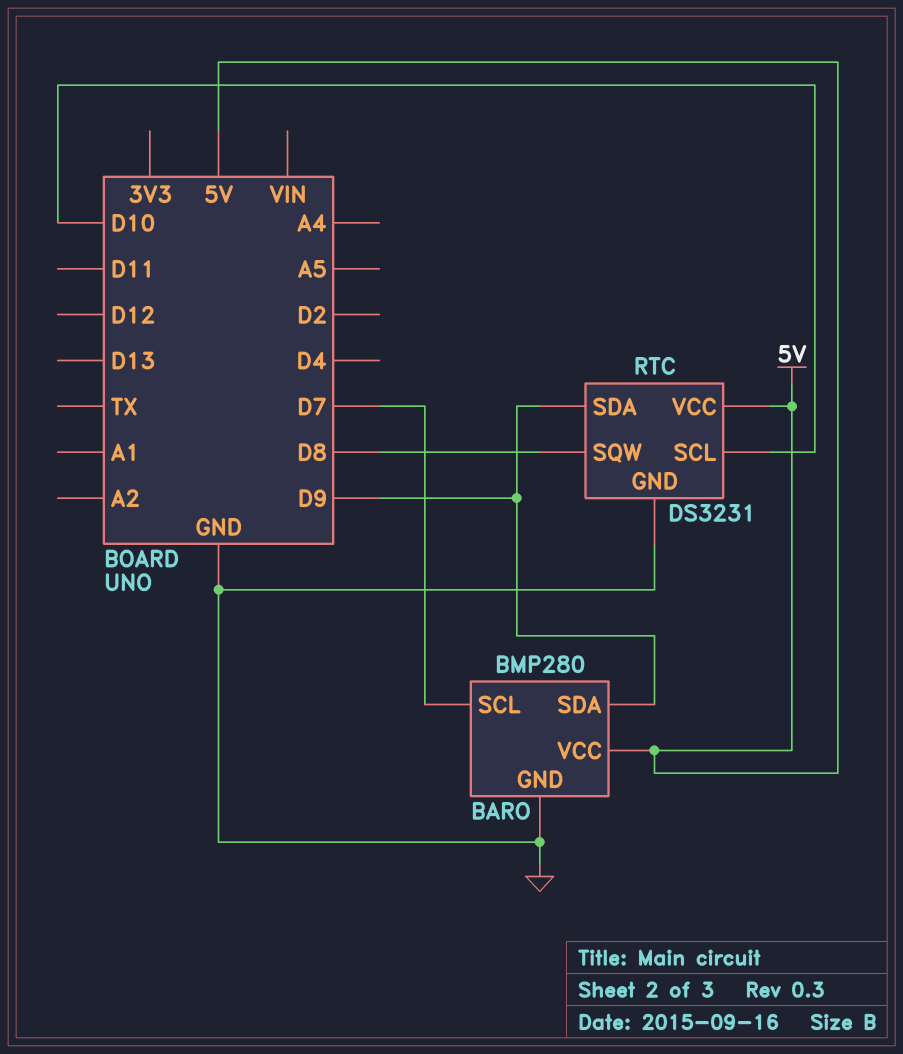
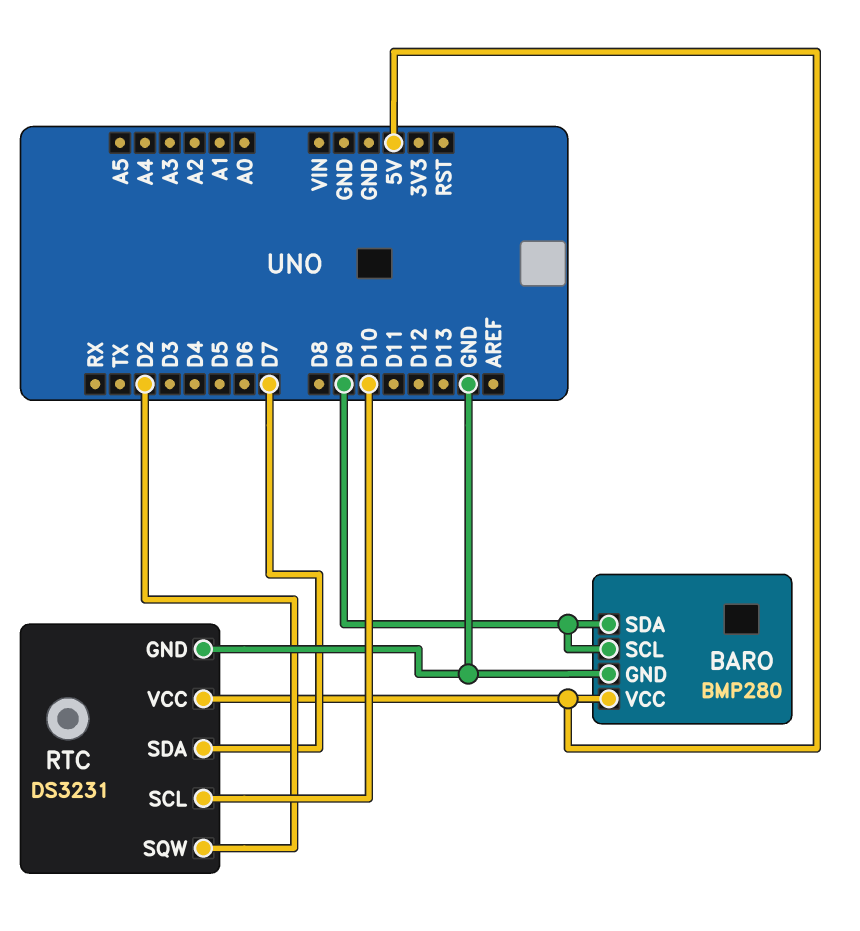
BARO pin SCL: D7 -> D9
RTC pin SDA: D9 -> D7
RTC pin SQW: D8 -> D2

